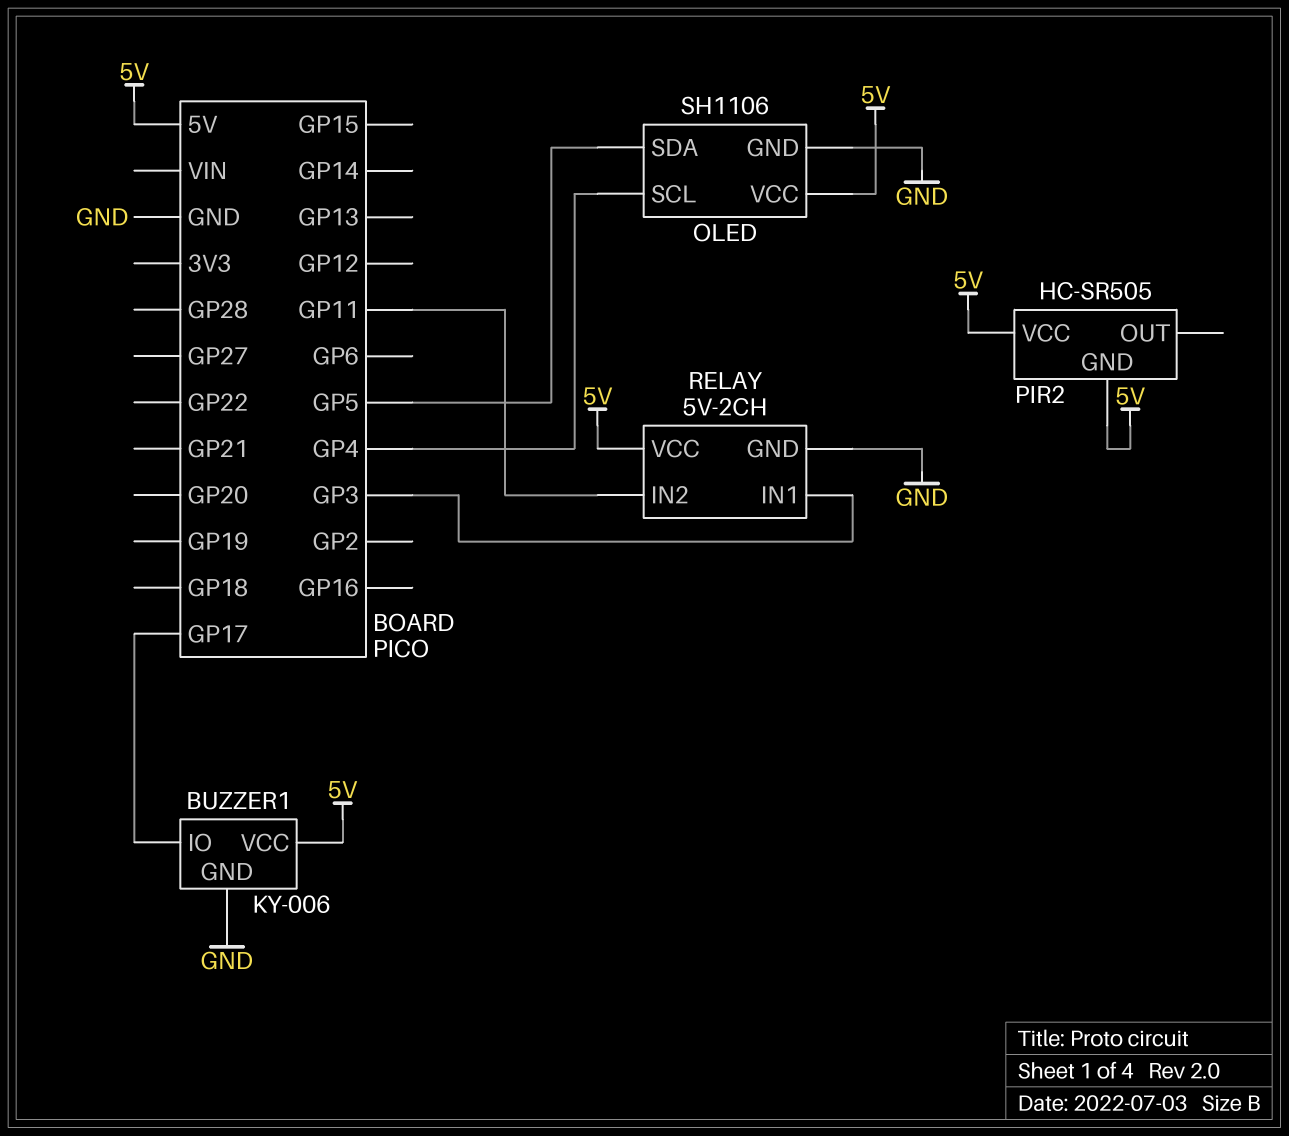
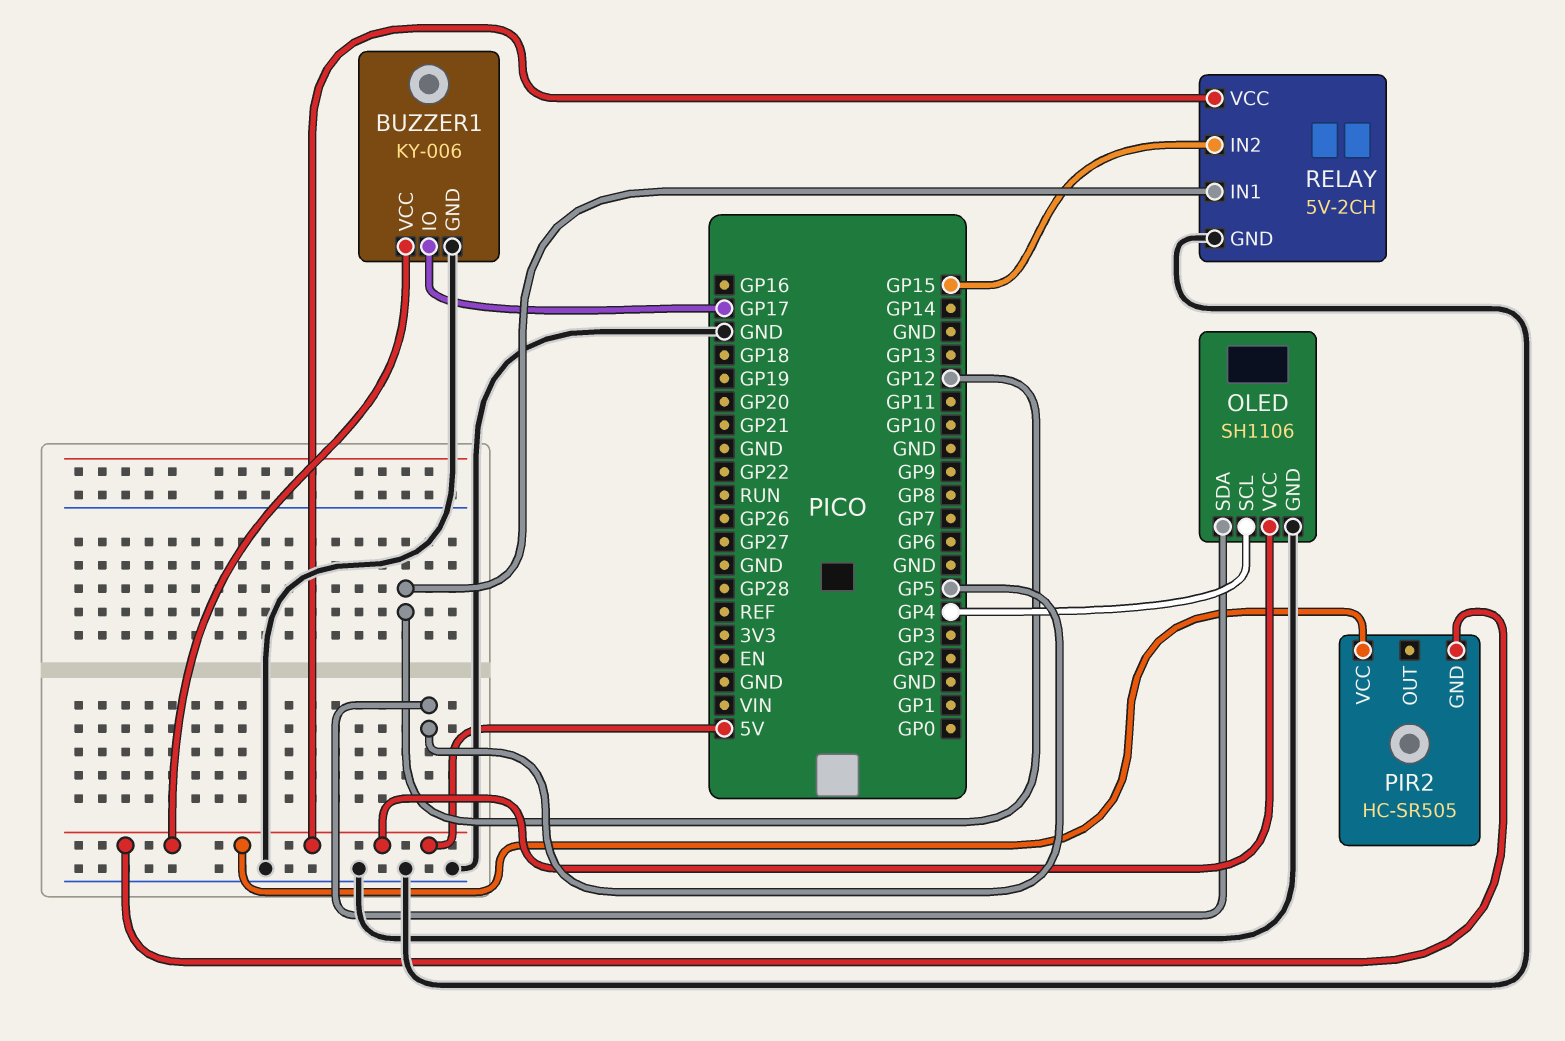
RELAY pin IN1: GP3 -> GP12
RELAY pin IN2: GP11 -> GP15

